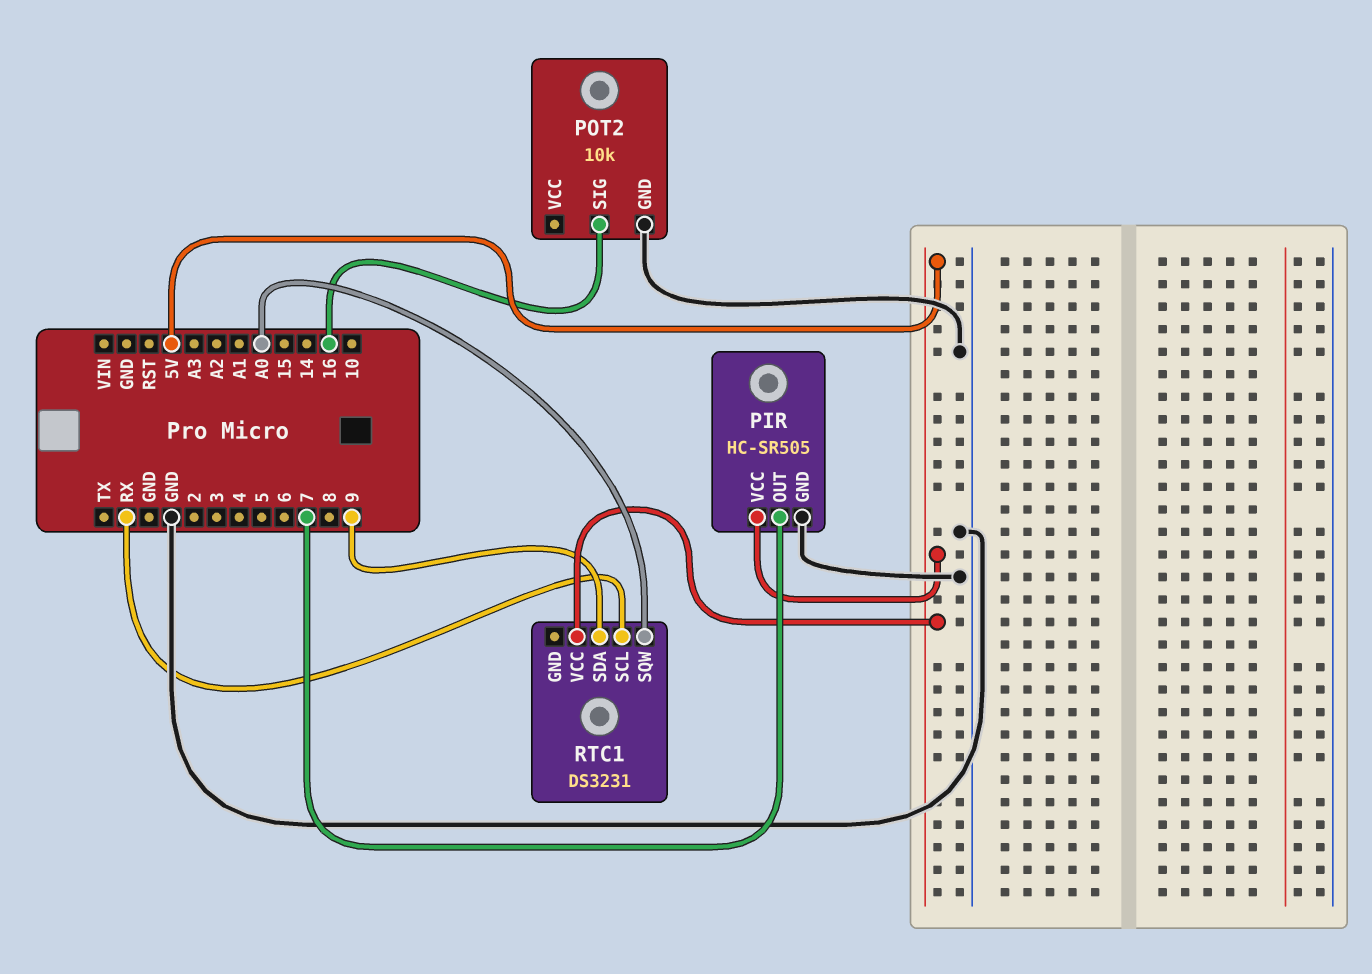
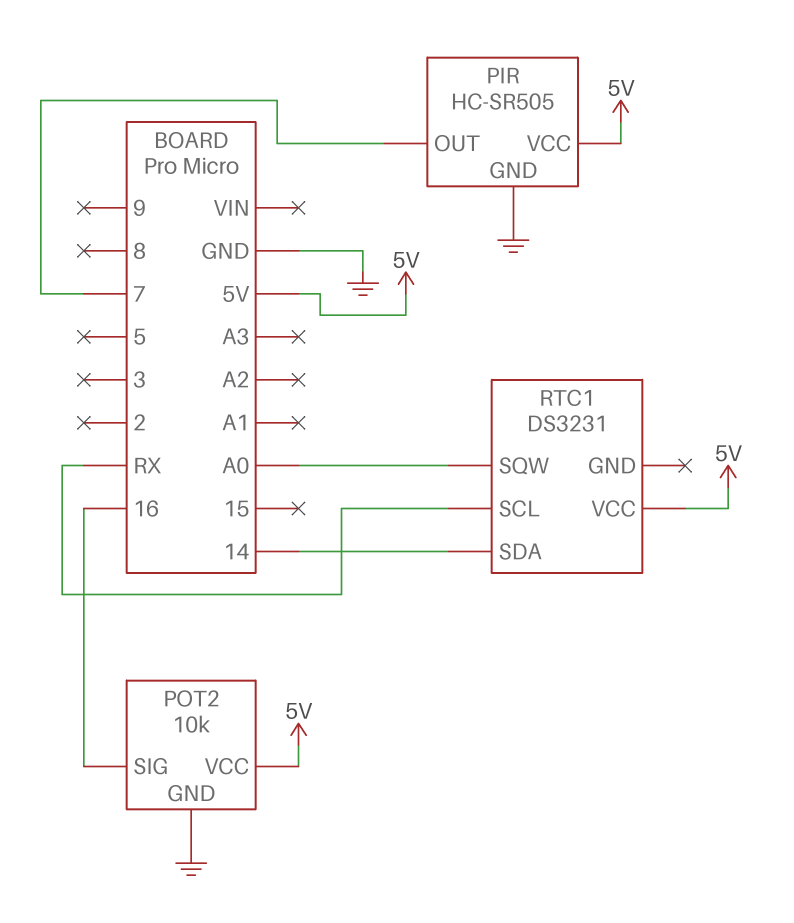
POT2 pin VCC: none -> 5V
RTC1 pin SDA: 9 -> 14

